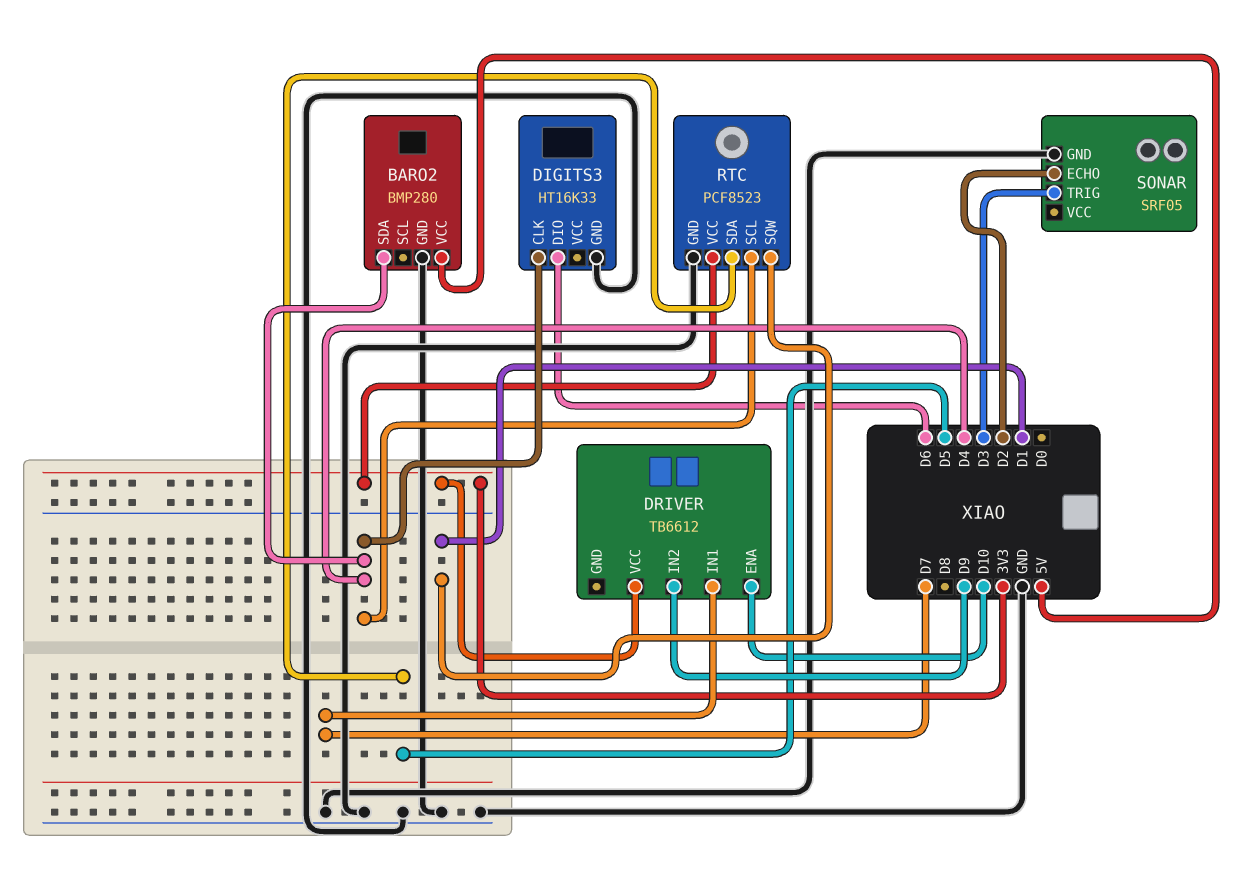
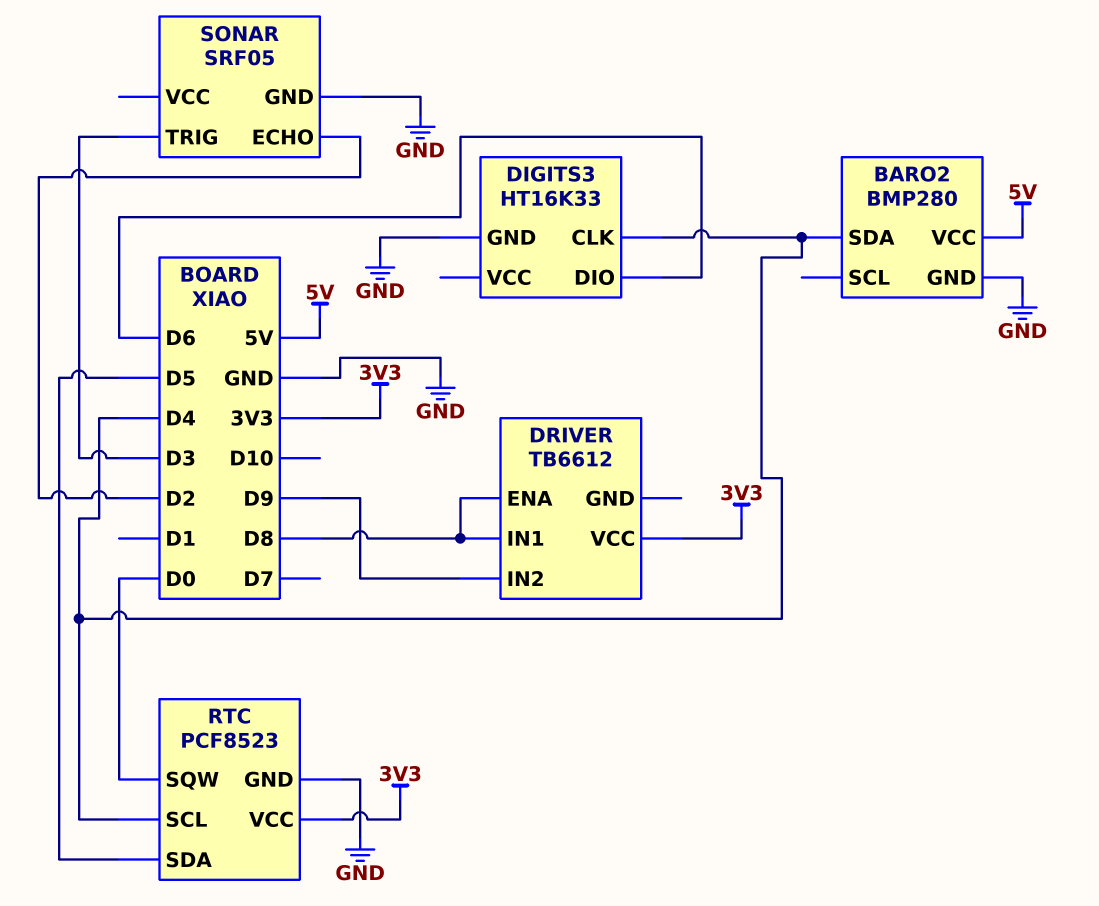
DRIVER pin ENA: D10 -> D8
DRIVER pin IN1: D7 -> D8
RTC pin SQW: D1 -> D0

